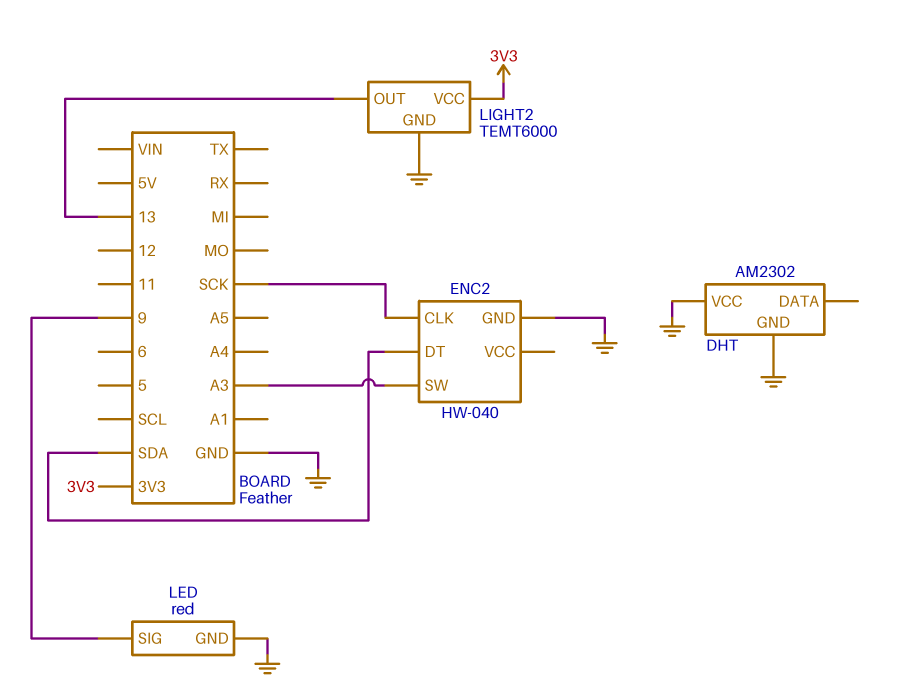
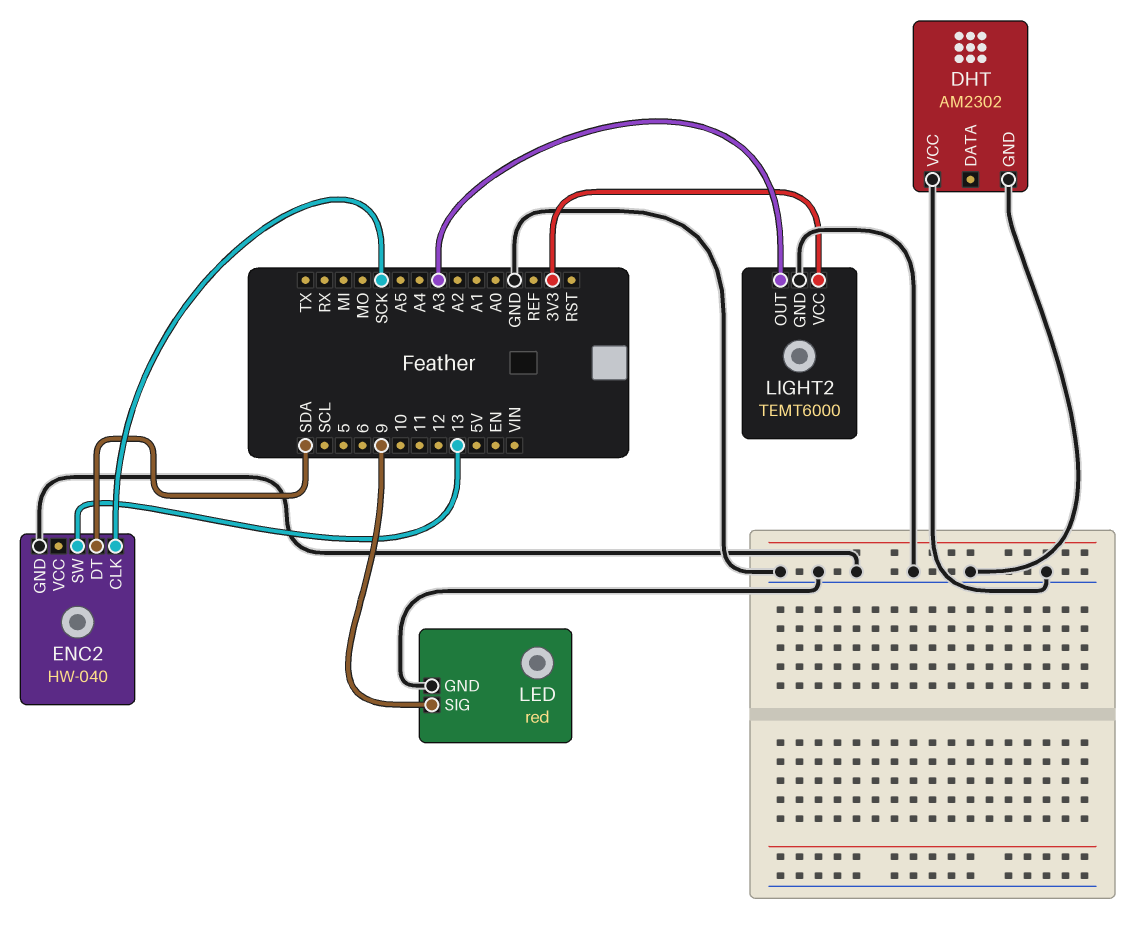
ENC2 pin SW: A3 -> 13
LIGHT2 pin OUT: 13 -> A3

